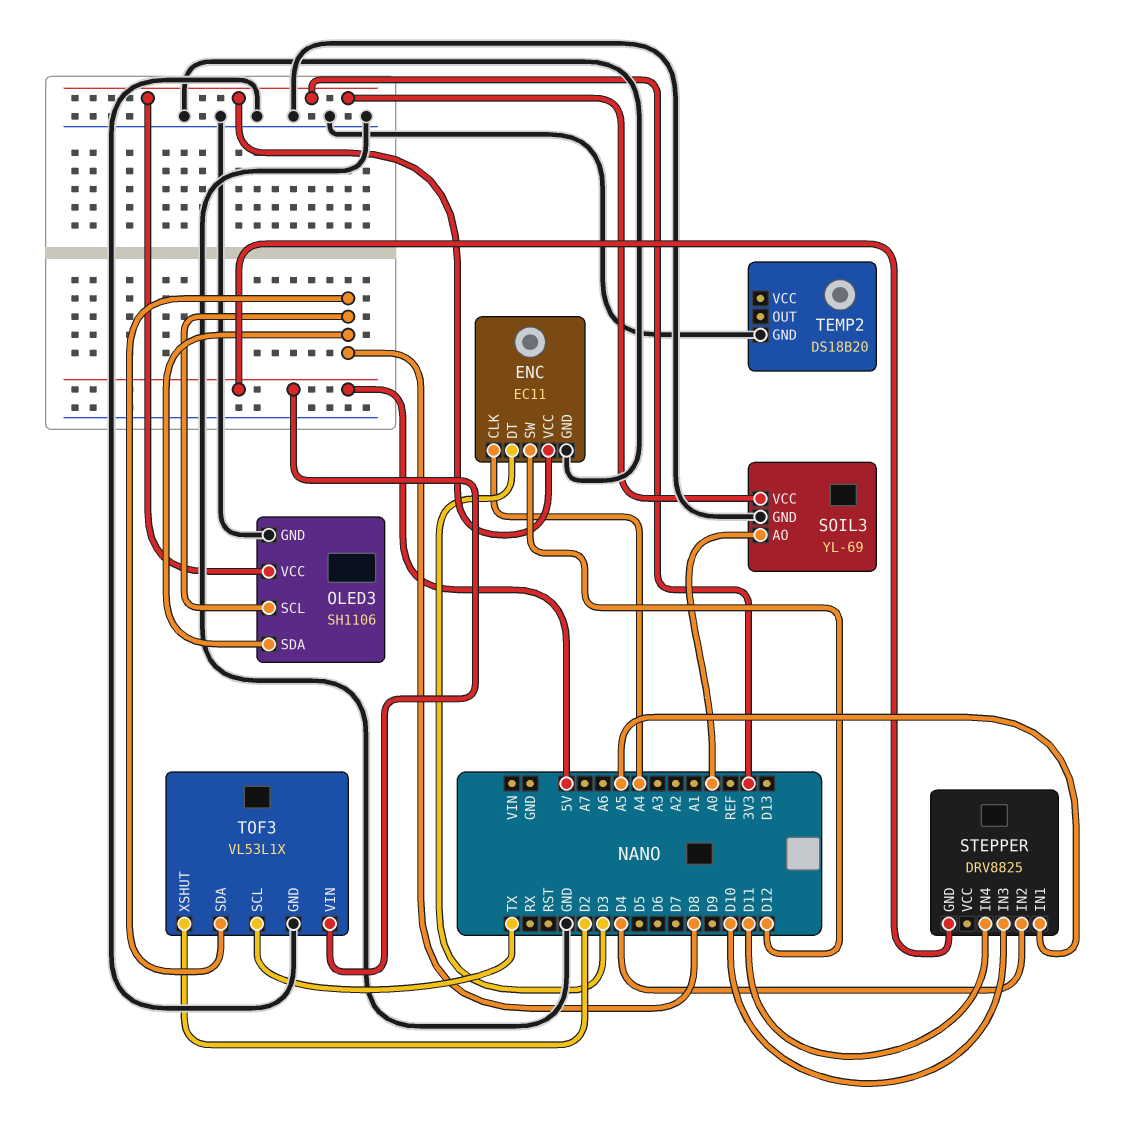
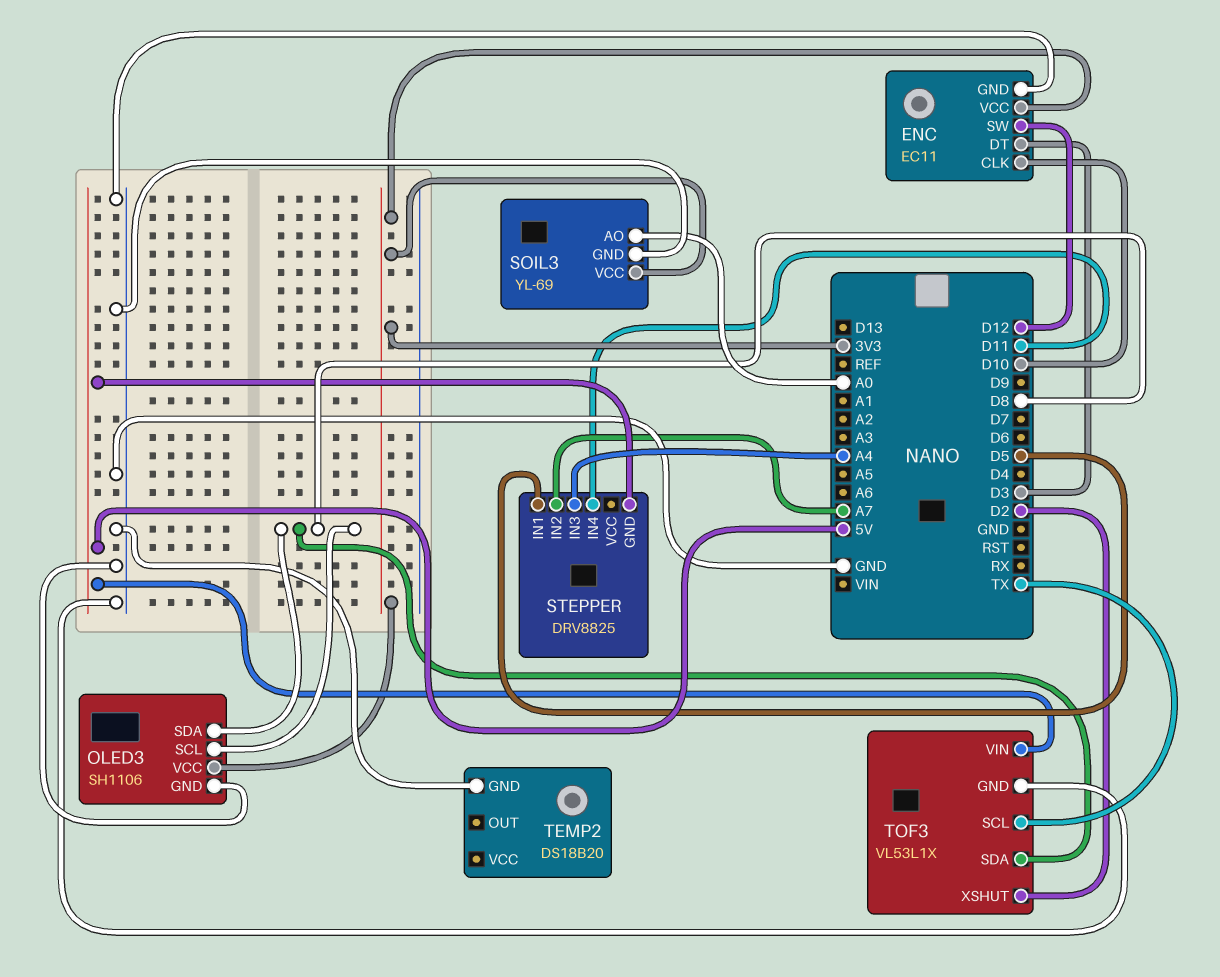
ENC pin CLK: A4 -> D10
STEPPER pin IN1: A5 -> D5
STEPPER pin IN2: D4 -> A7
STEPPER pin IN3: D10 -> A4

